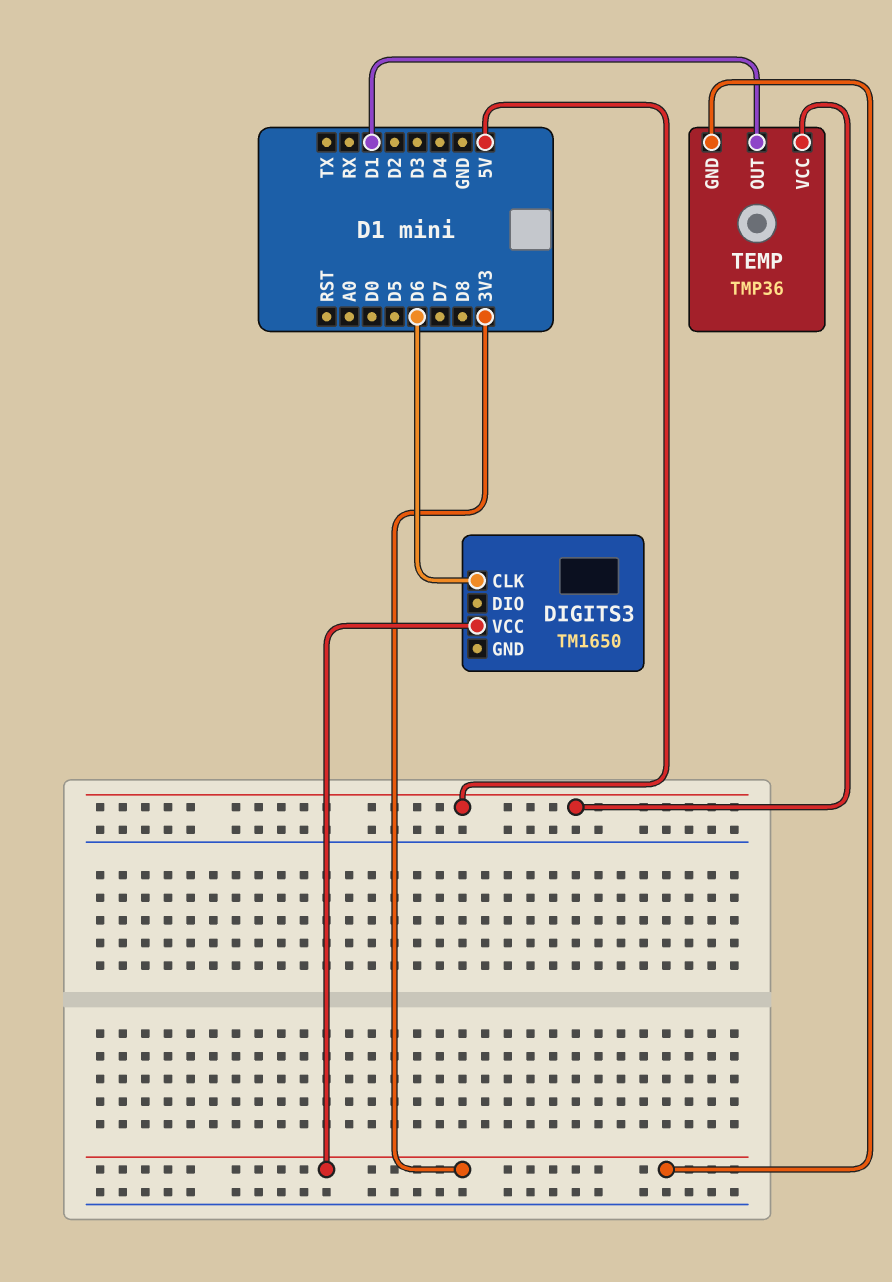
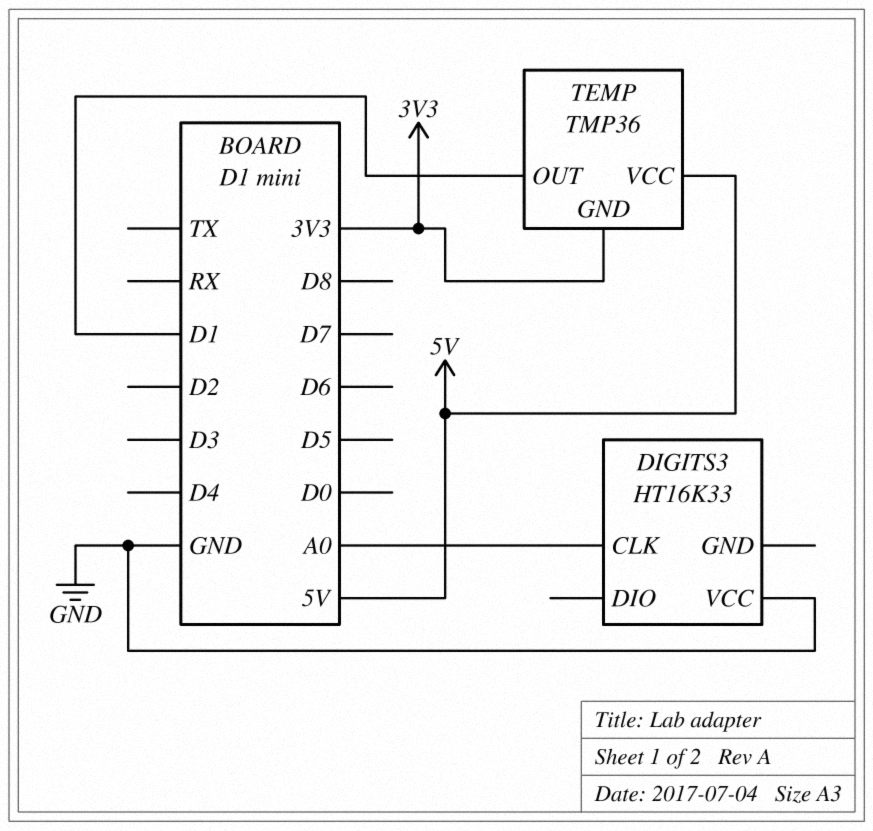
DIGITS3: TM1650 -> HT16K33
DIGITS3 pin CLK: D6 -> A0
DIGITS3 pin VCC: 3V3 -> GND

